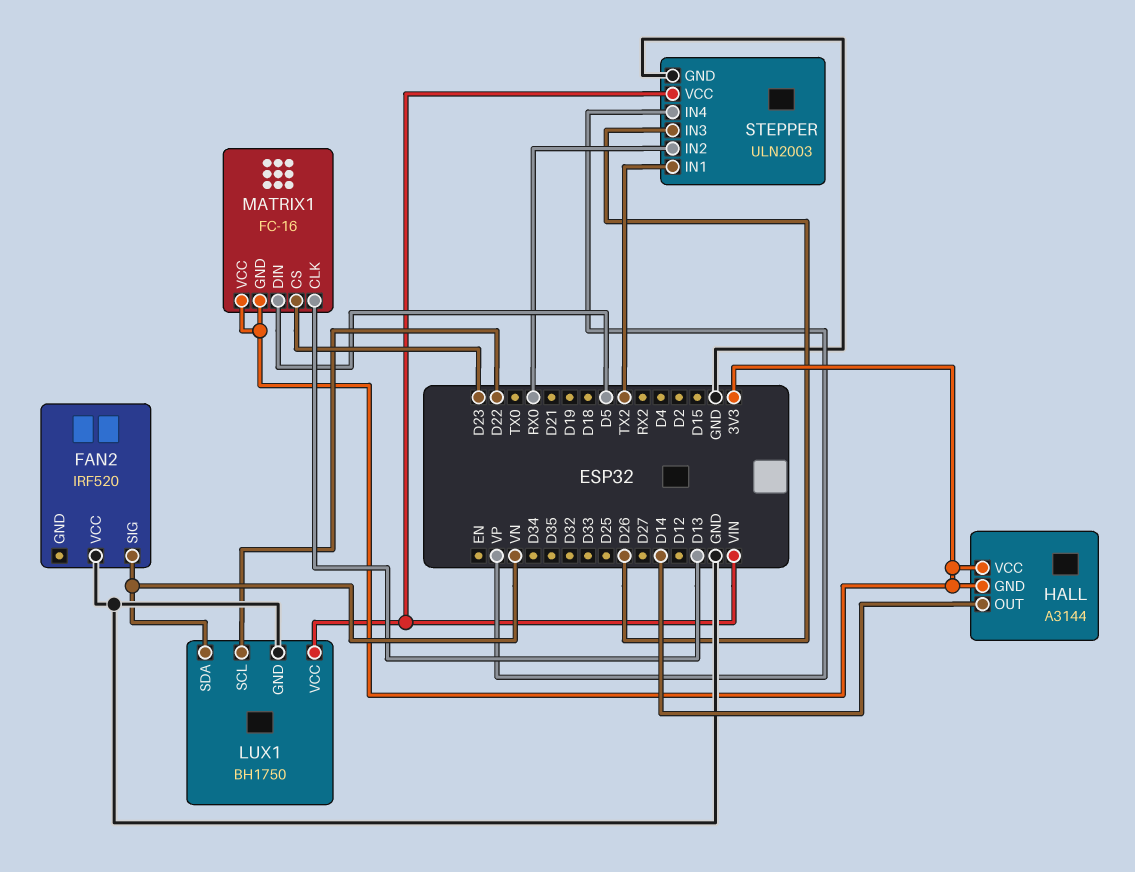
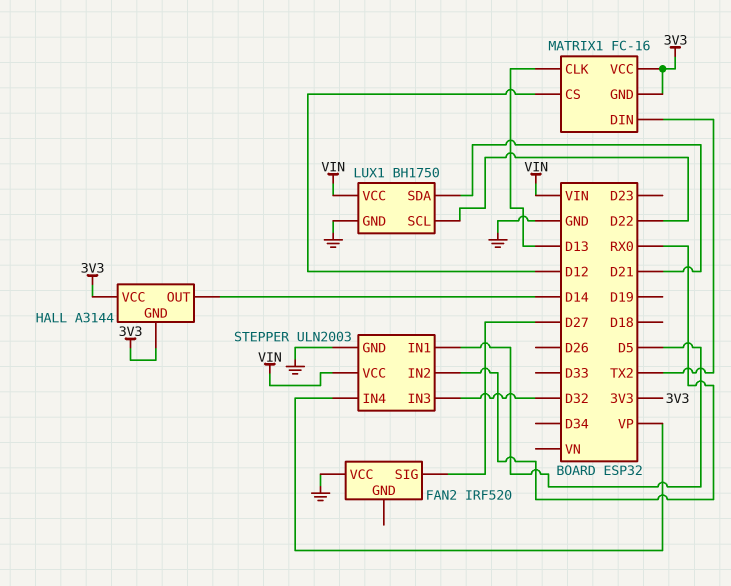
FAN2 pin SIG: VN -> D27
LUX1 pin SDA: VN -> D21
MATRIX1 pin CS: D23 -> D12
MATRIX1 pin DIN: D5 -> TX2
STEPPER pin IN1: TX2 -> D5
STEPPER pin IN3: D26 -> D32

